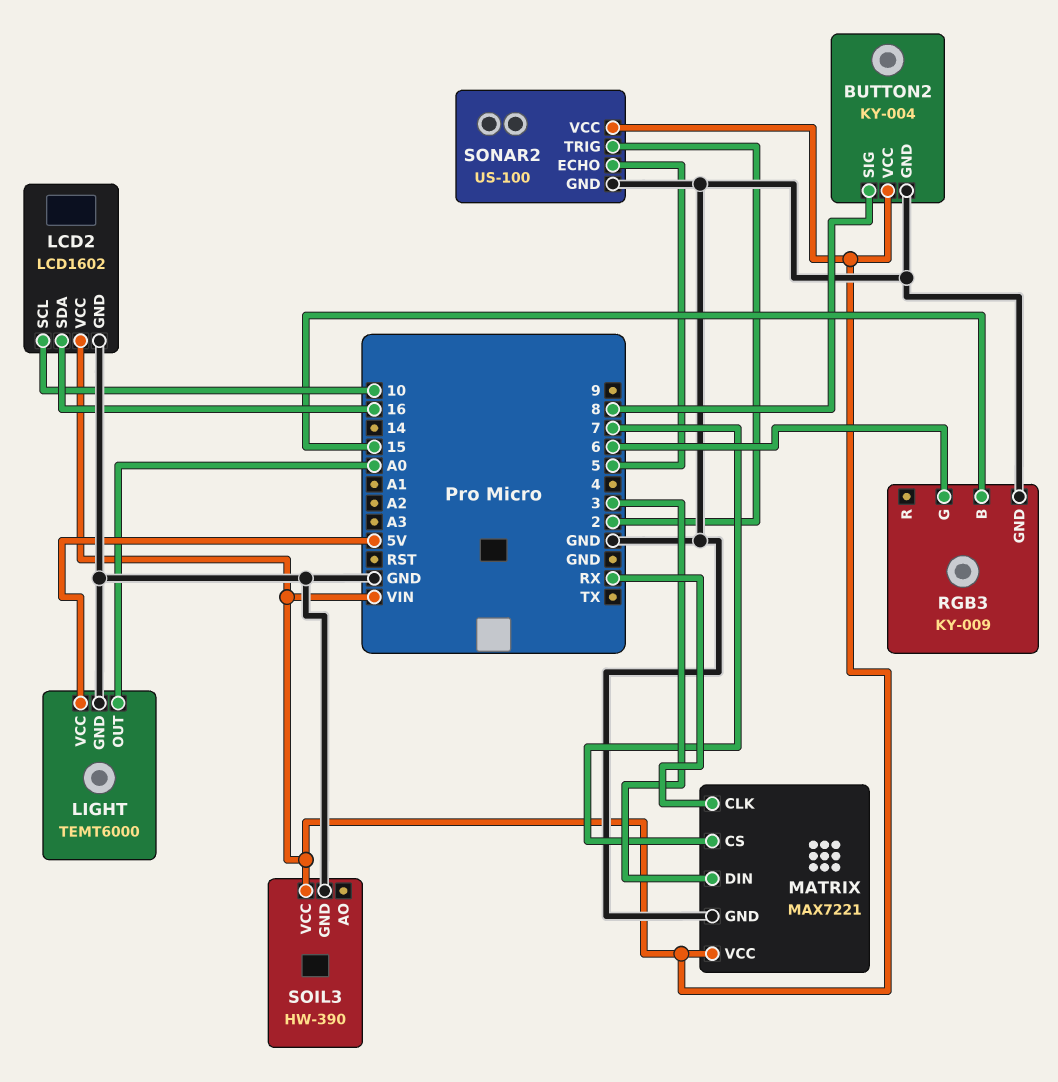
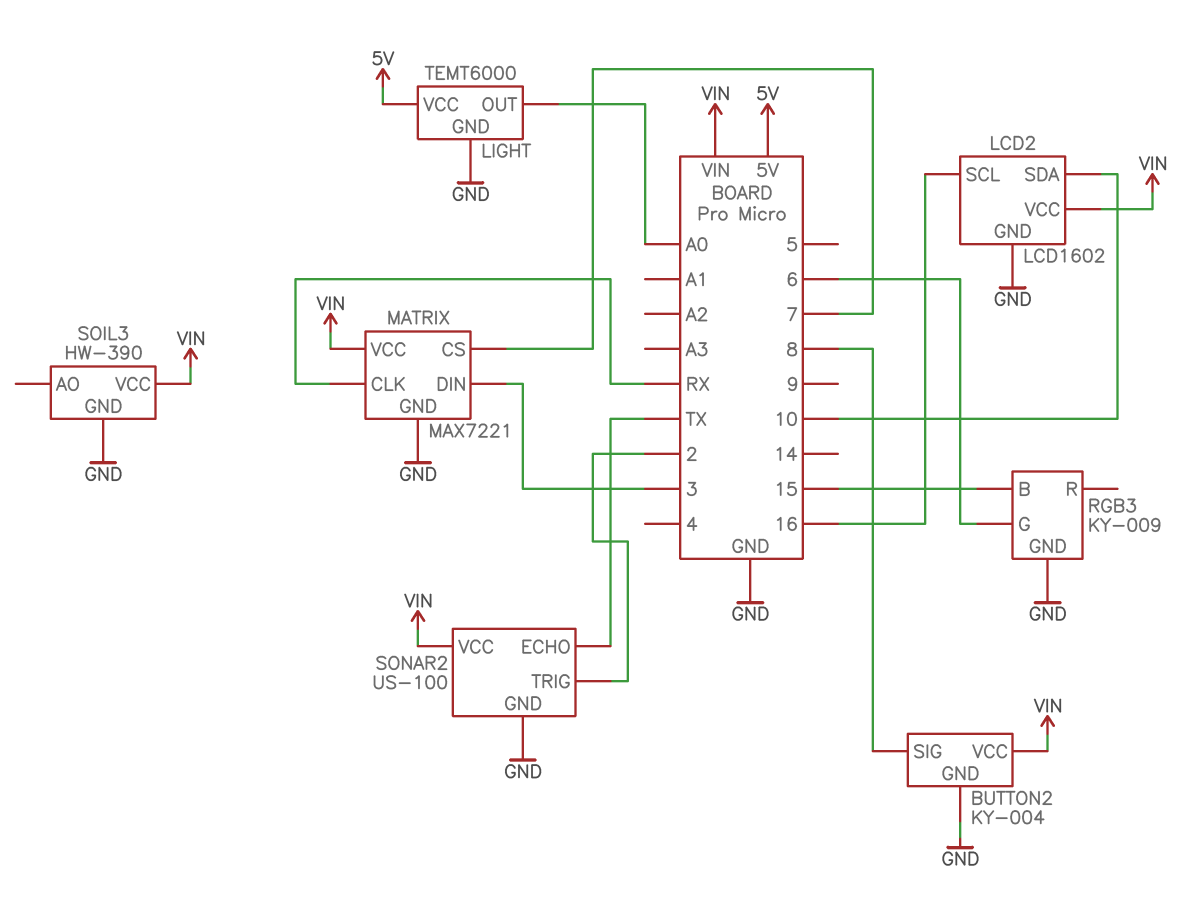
LCD2 pin SCL: 10 -> 16
LCD2 pin SDA: 16 -> 10
SONAR2 pin ECHO: 5 -> TX

